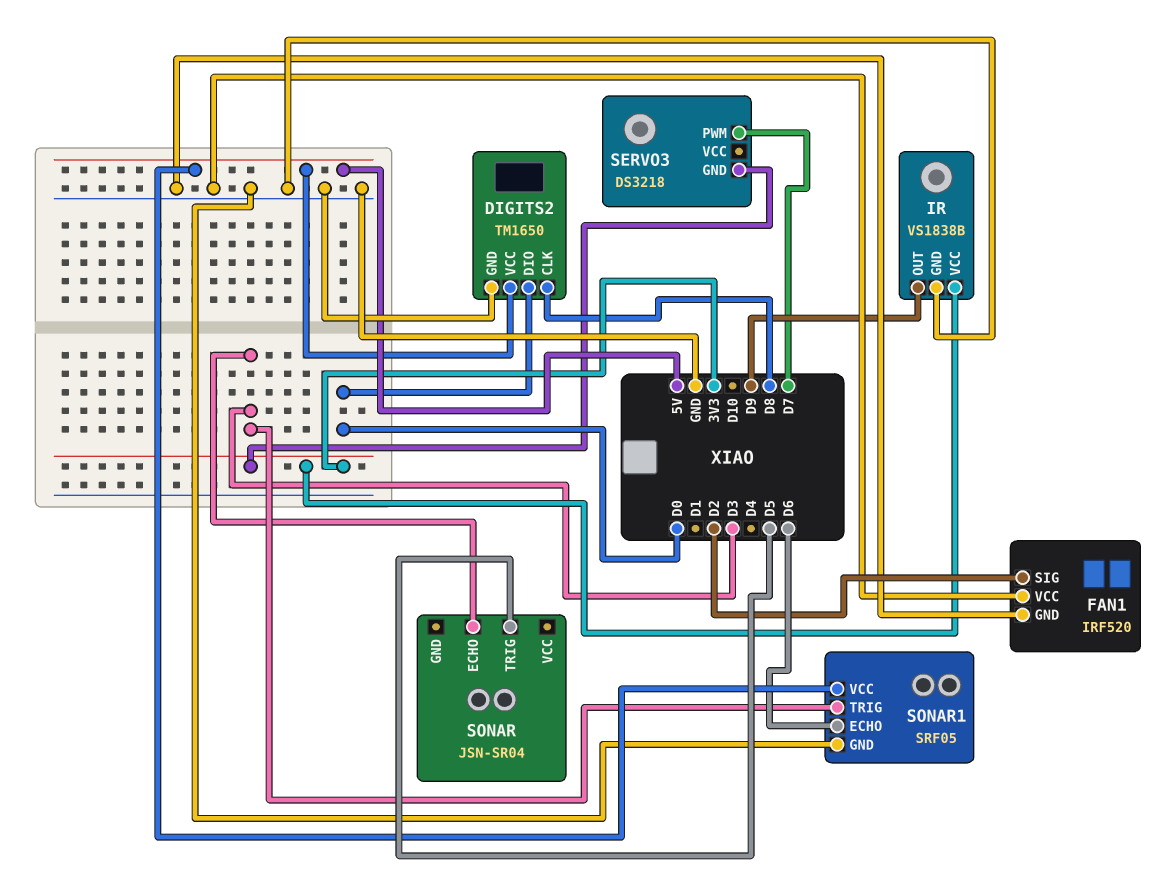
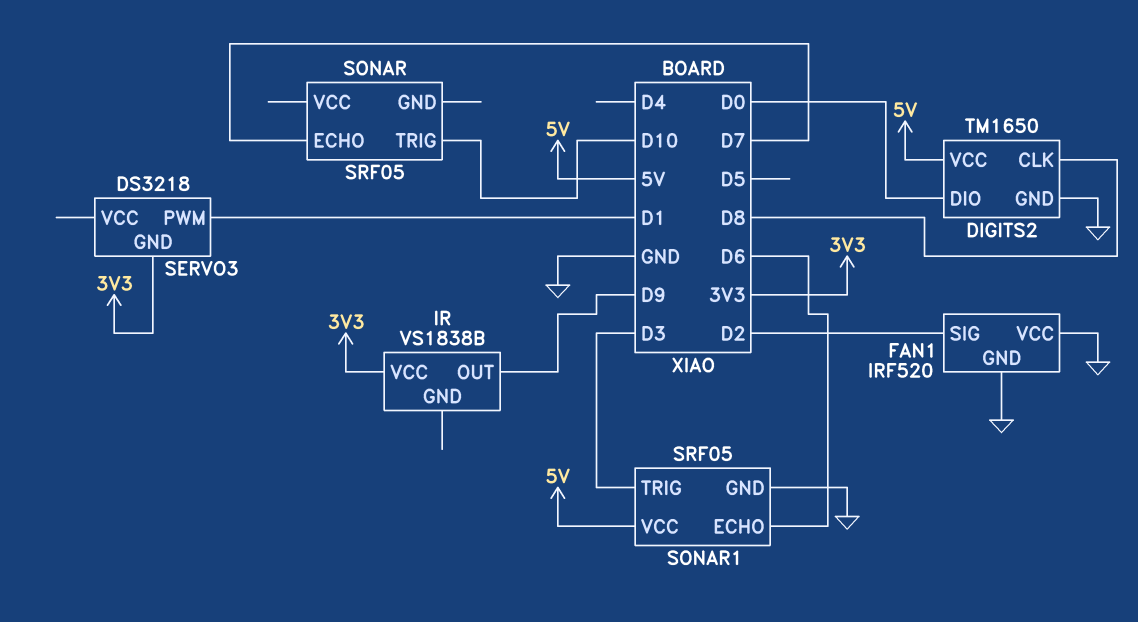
IR pin GND: GND -> none
SERVO3 pin PWM: D7 -> D1
SONAR: JSN-SR04 -> SRF05
SONAR pin ECHO: D3 -> D7
SONAR pin TRIG: D5 -> D10

